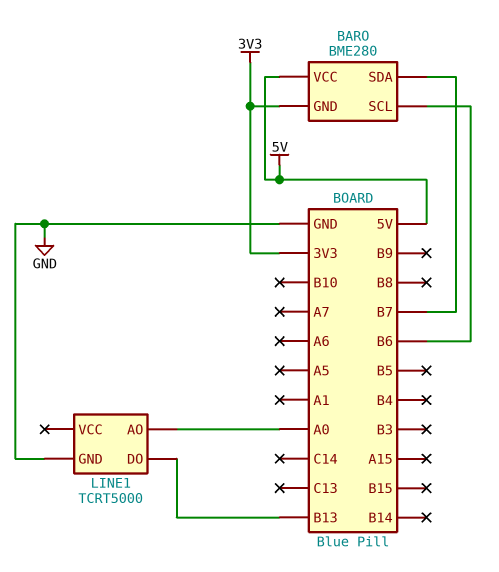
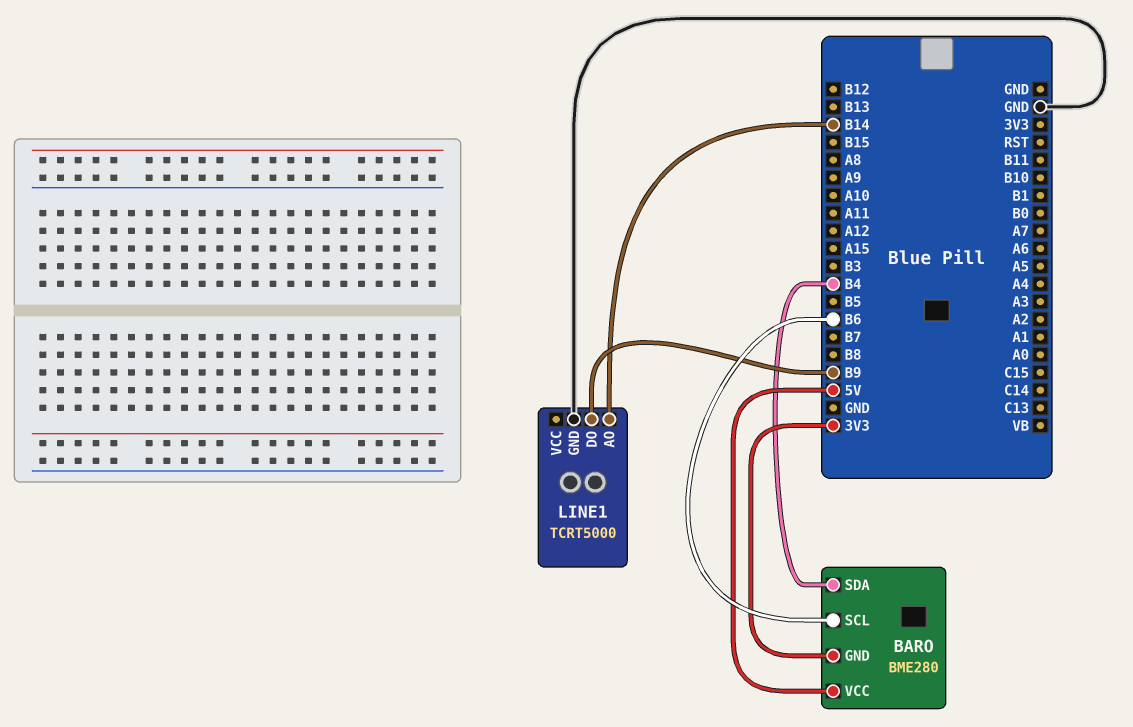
BARO pin SDA: B7 -> B4
LINE1 pin AO: A0 -> B14
LINE1 pin DO: B13 -> B9

